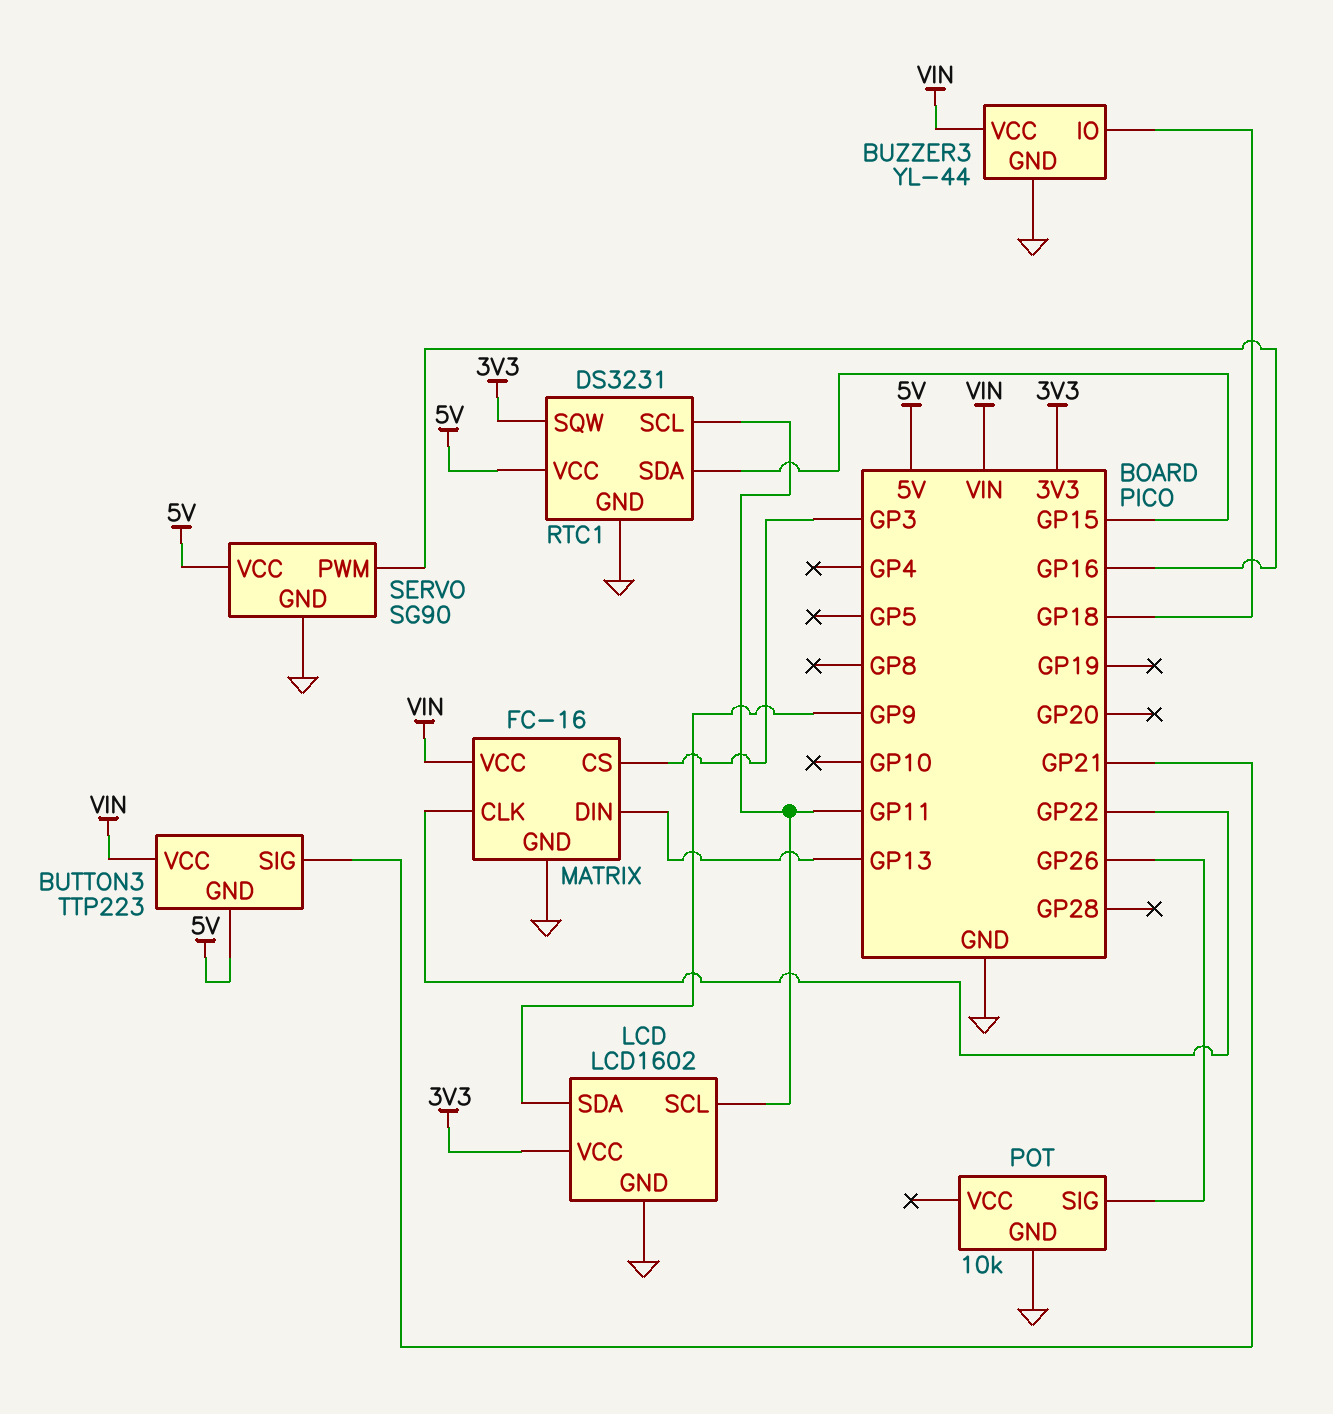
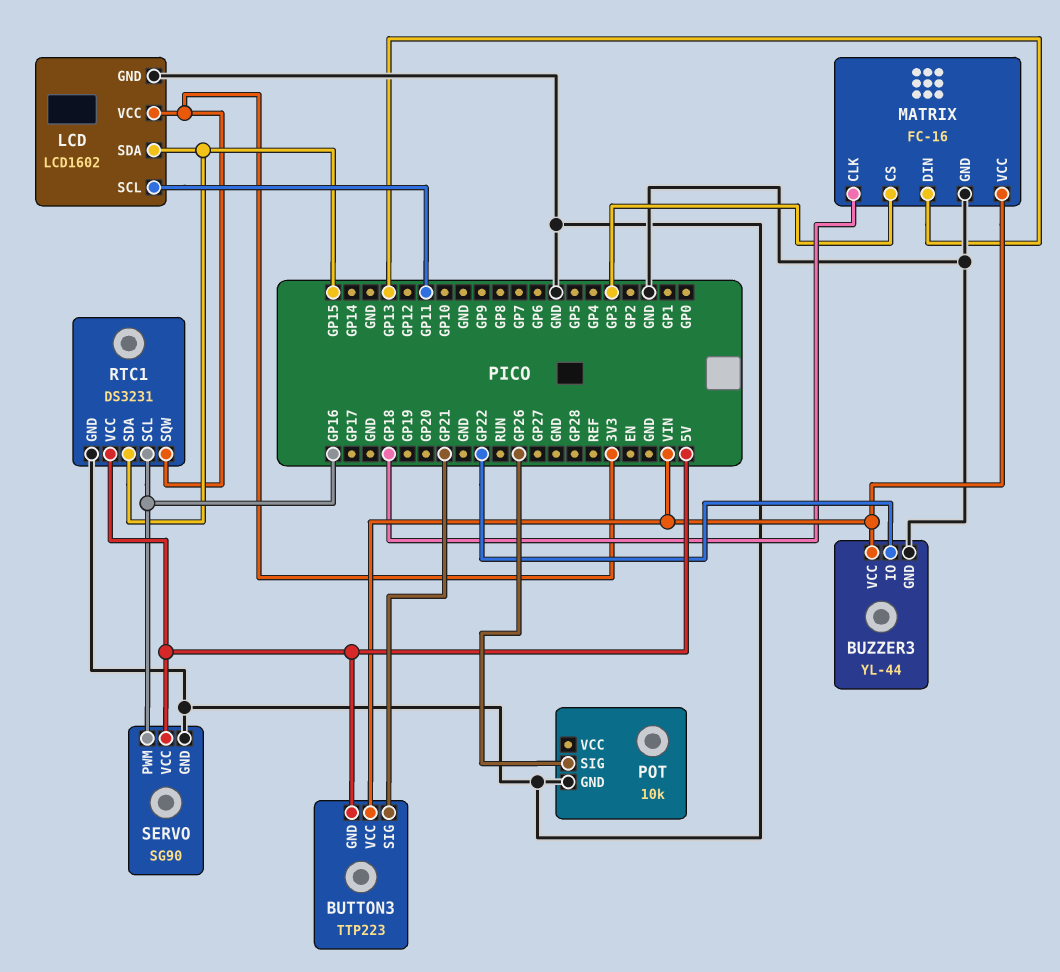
BUZZER3 pin IO: GP18 -> GP22
LCD pin SDA: GP9 -> GP15
MATRIX pin CLK: GP22 -> GP18
RTC1 pin SCL: GP11 -> GP16

